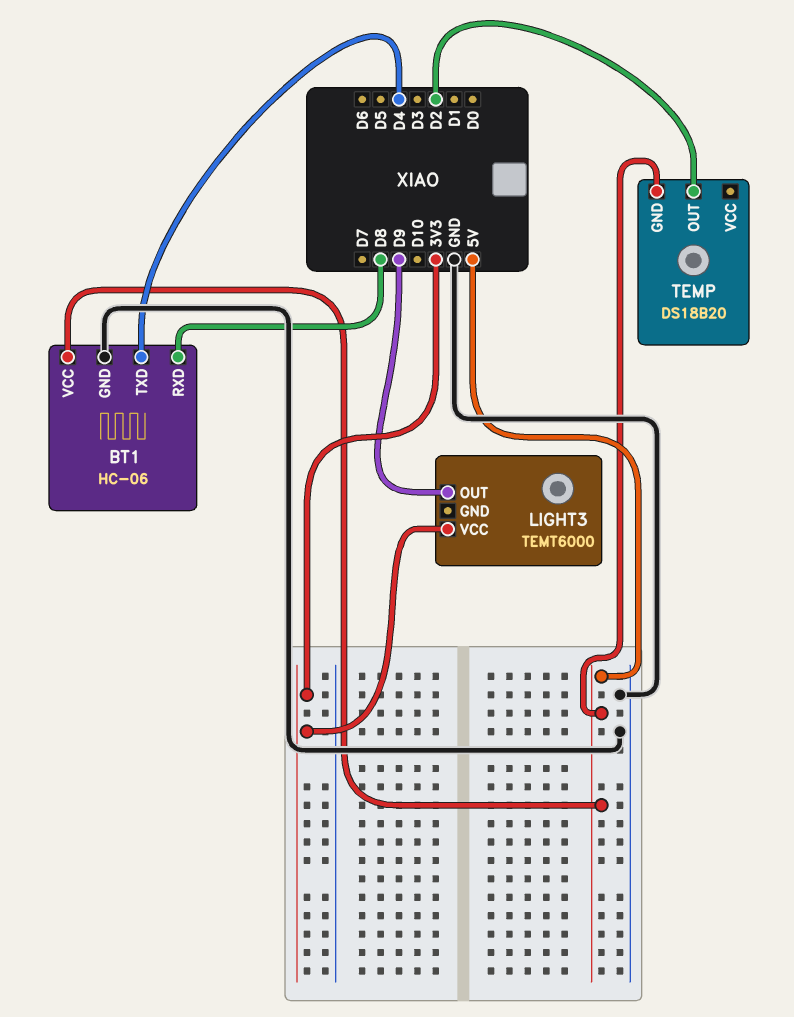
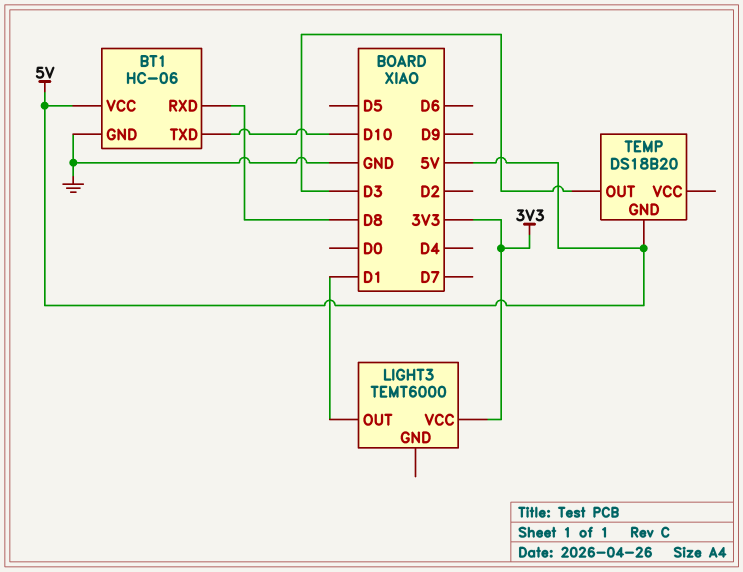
BT1 pin TXD: D4 -> D10
LIGHT3 pin OUT: D9 -> D1
TEMP pin OUT: D2 -> D3

